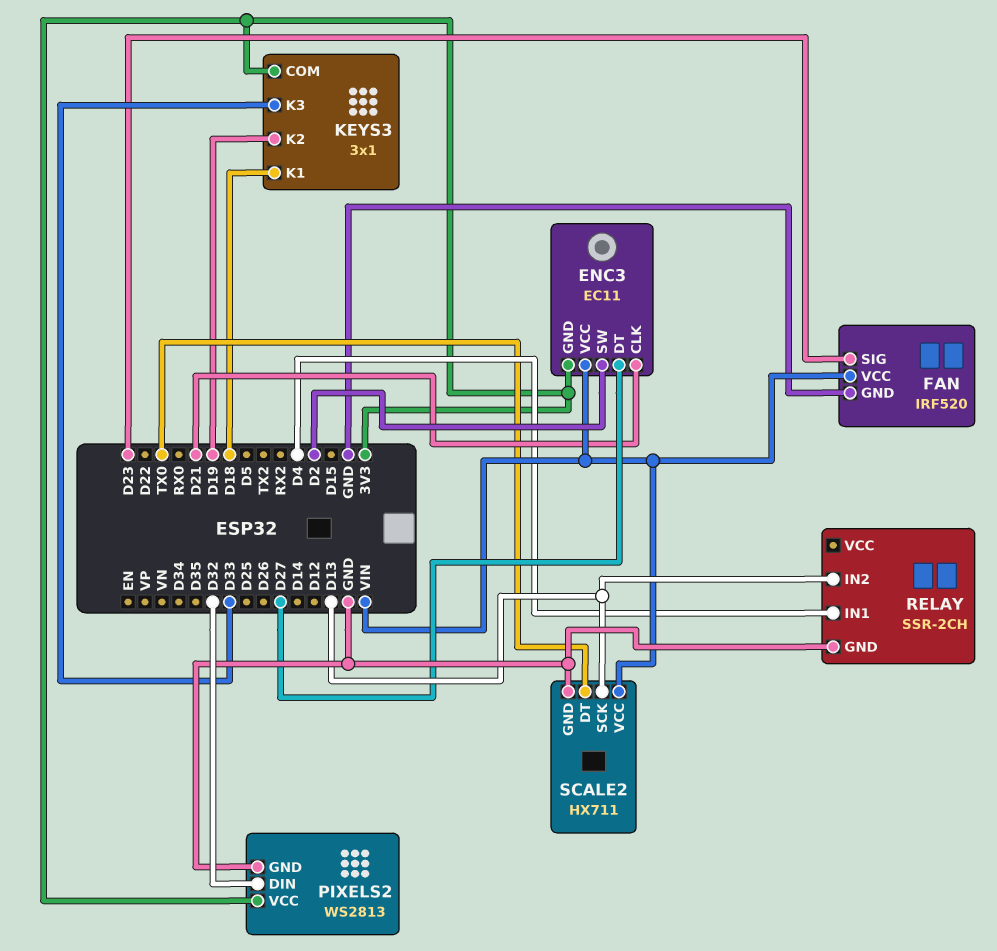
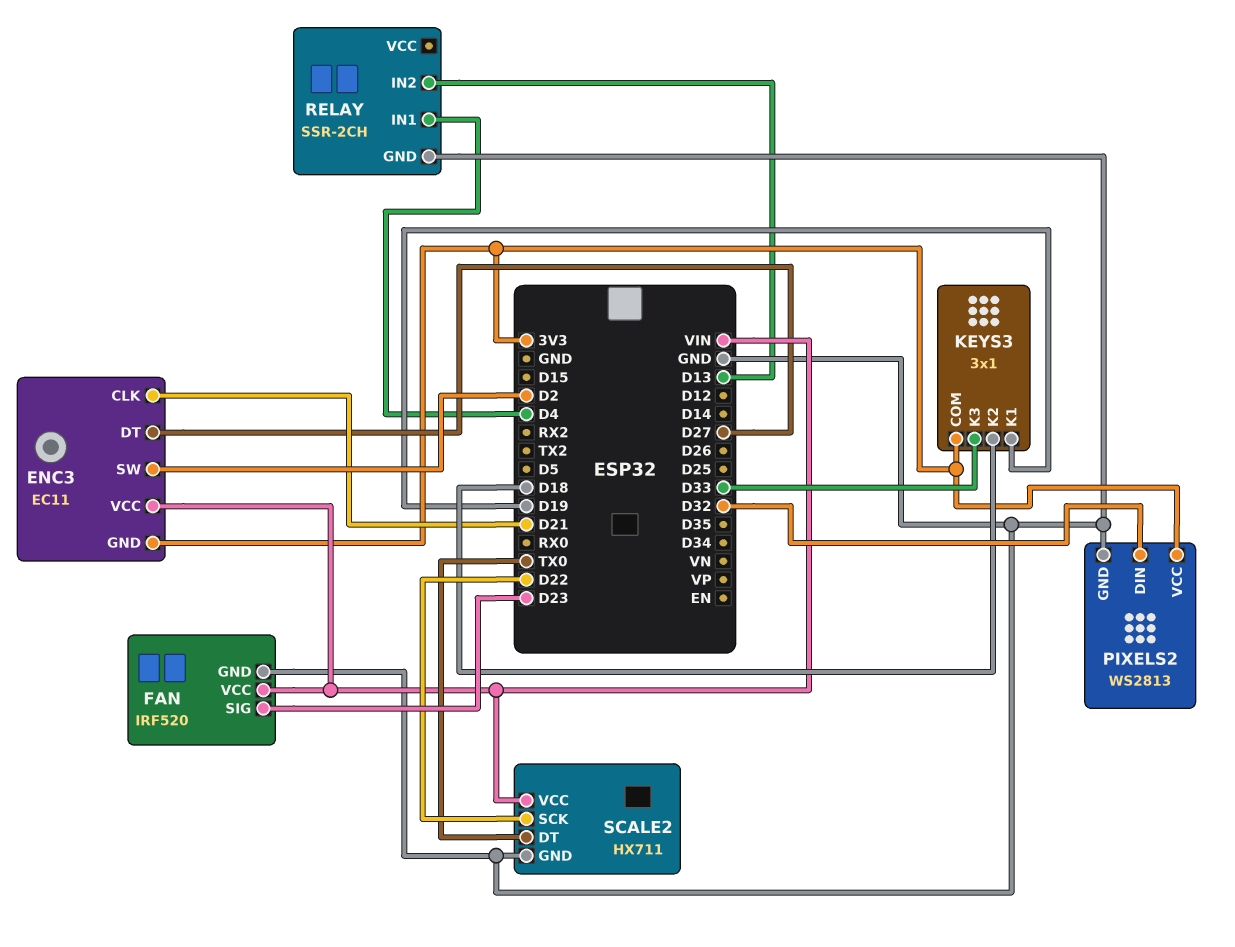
KEYS3 pin K1: D18 -> D19
KEYS3 pin K2: D19 -> D18
SCALE2 pin SCK: D13 -> D22

